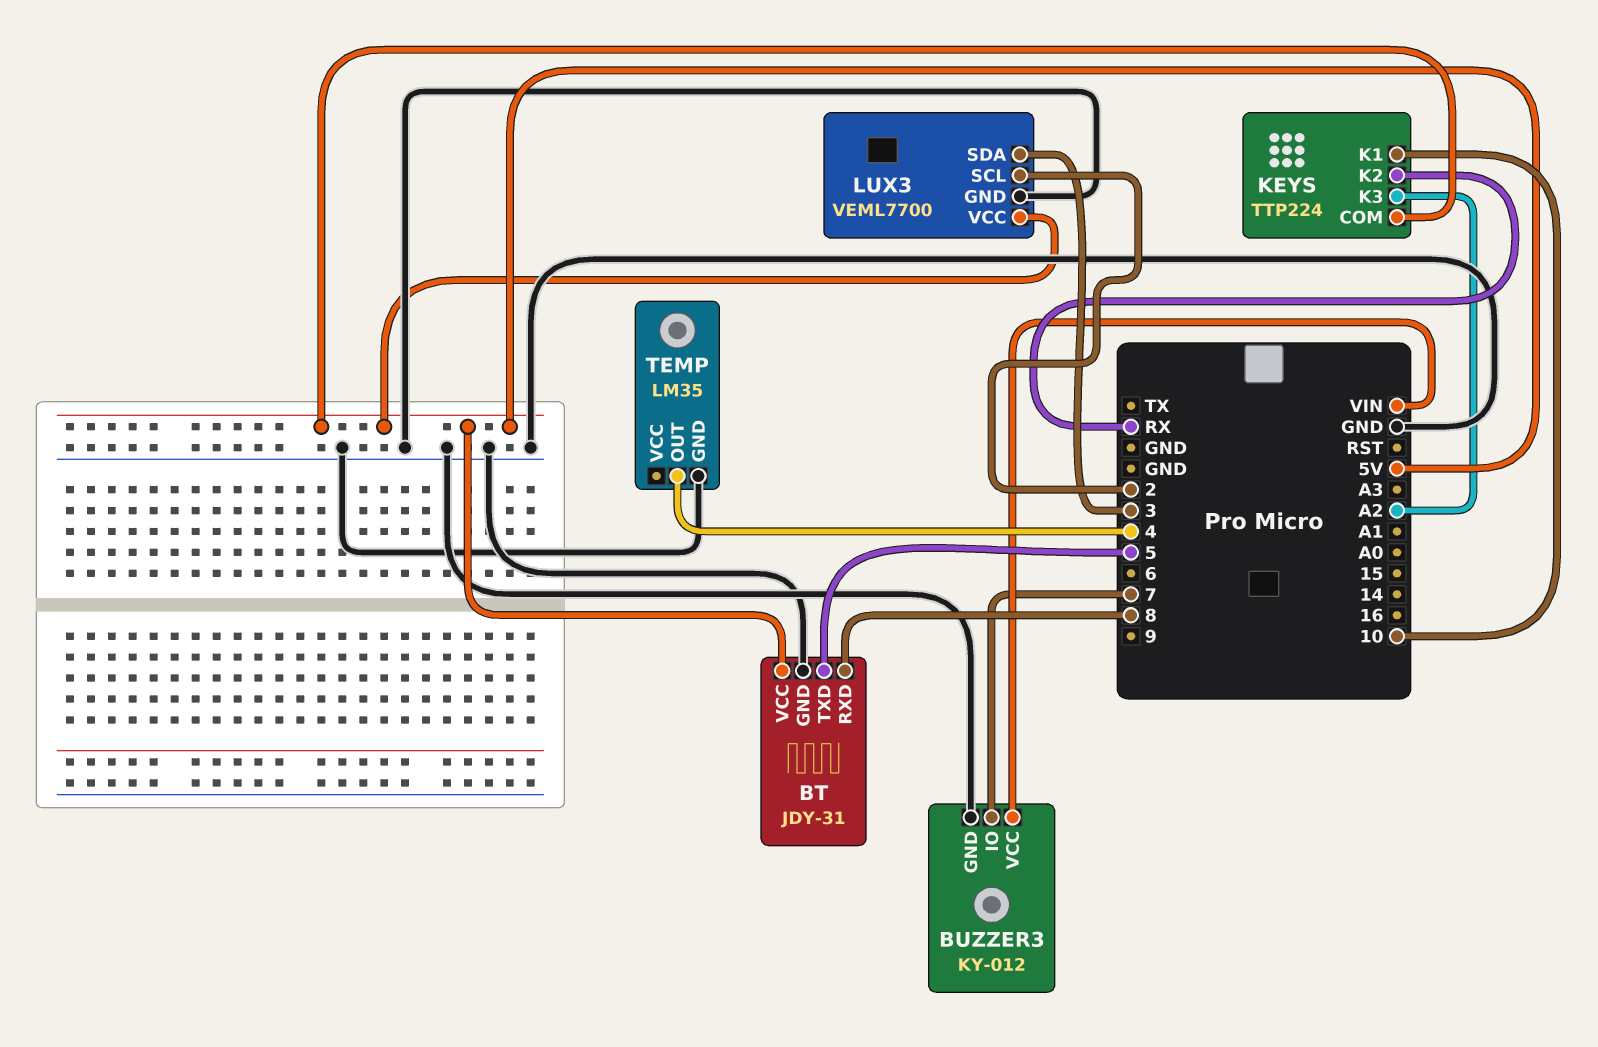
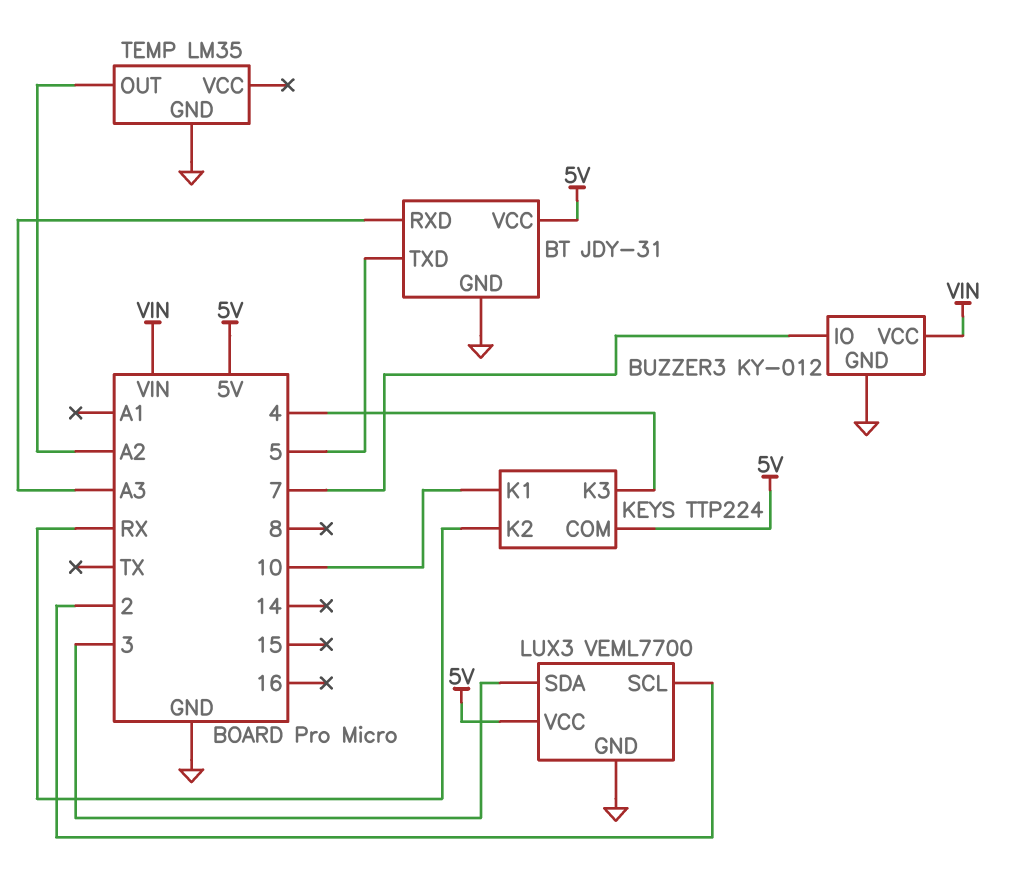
BT pin RXD: 8 -> A3
KEYS pin K3: A2 -> 4
TEMP pin OUT: 4 -> A2

